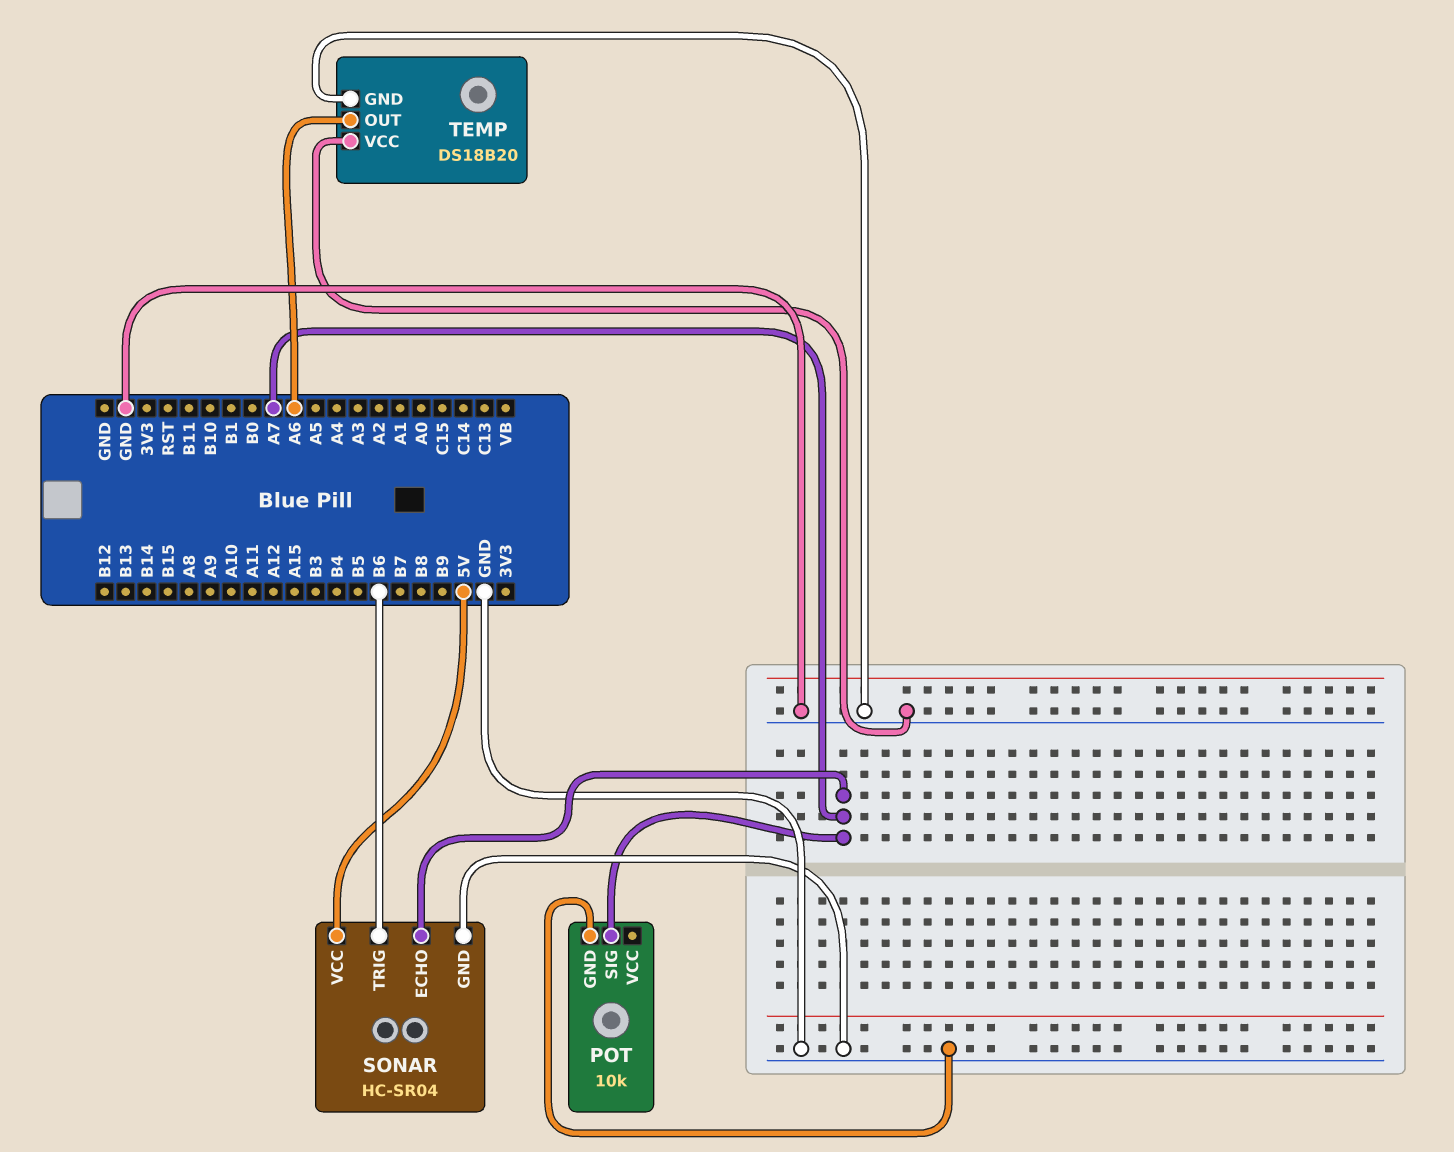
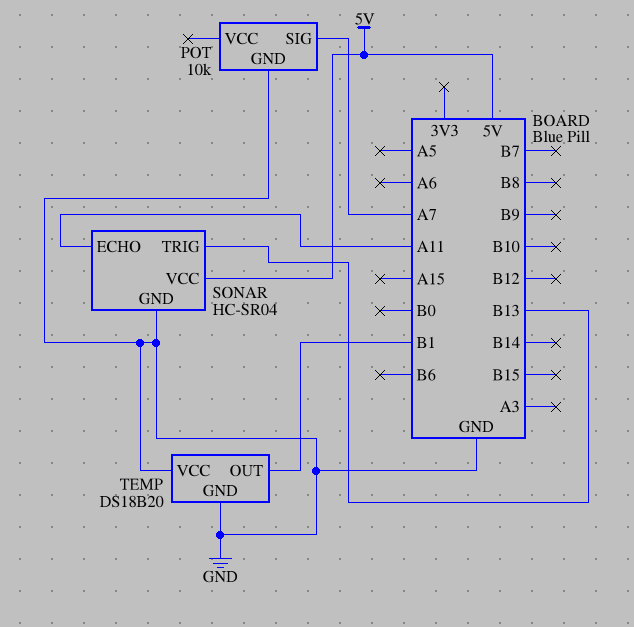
SONAR pin ECHO: A7 -> A11
SONAR pin TRIG: B6 -> B13
TEMP pin OUT: A6 -> B1

